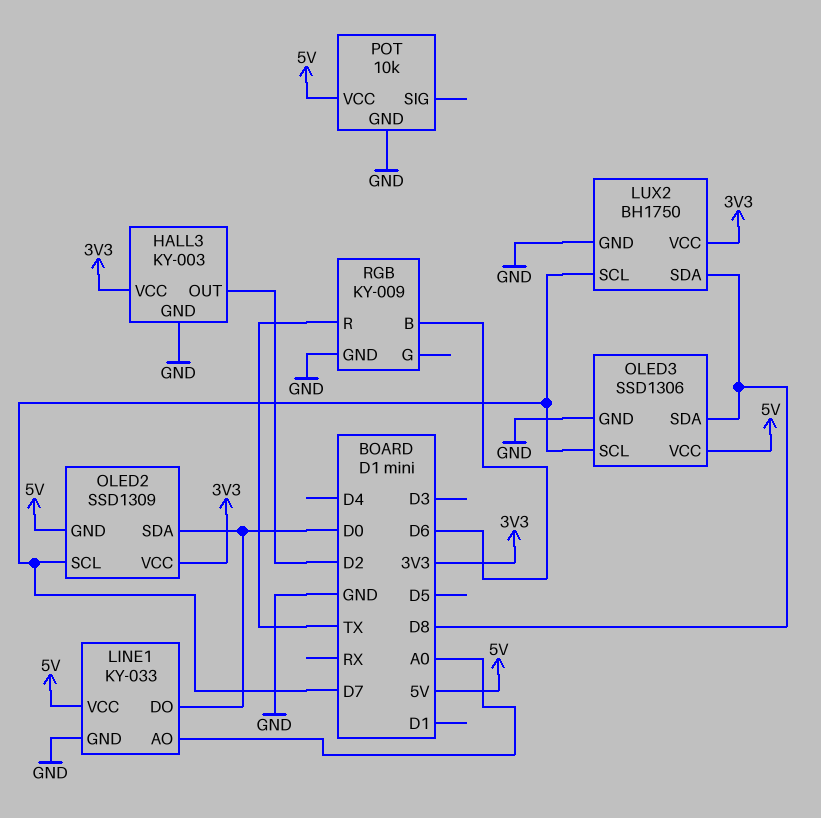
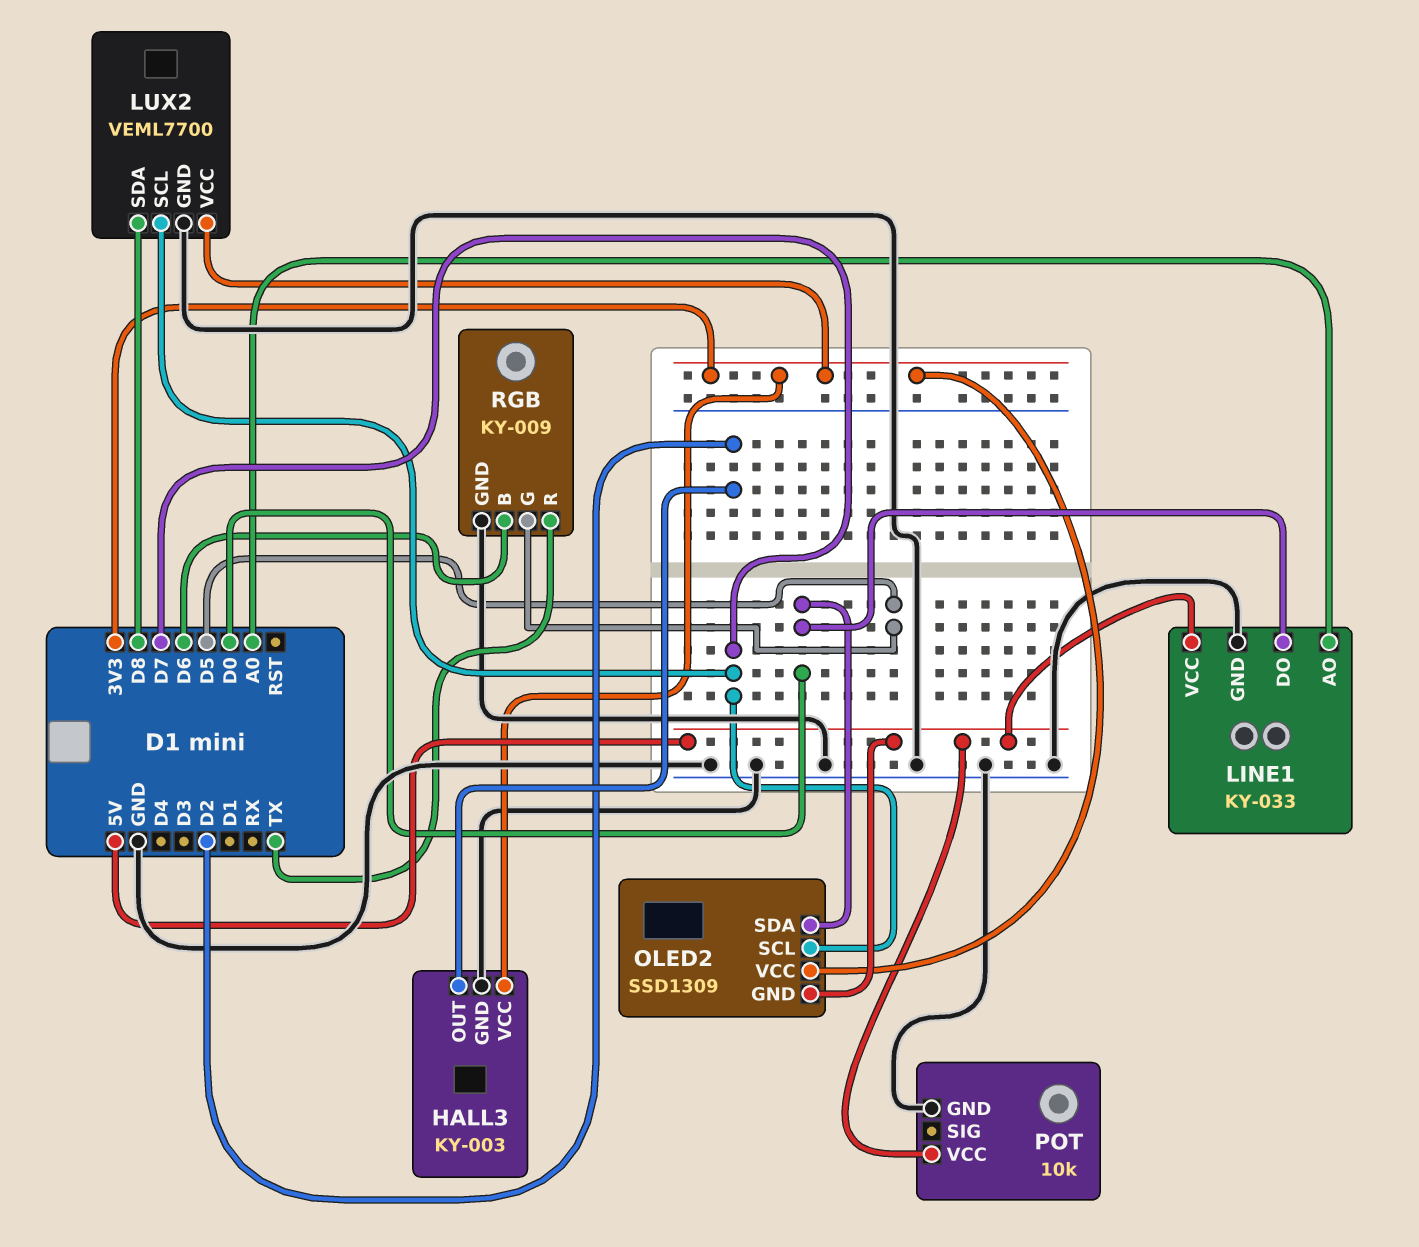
LUX2: BH1750 -> VEML7700
OLED3: SSD1306 -> none
OLED3 pin GND: GND -> none
OLED3 pin SCL: D7 -> none
OLED3 pin SDA: D8 -> none
OLED3 pin VCC: 5V -> none
RGB pin G: none -> D5

